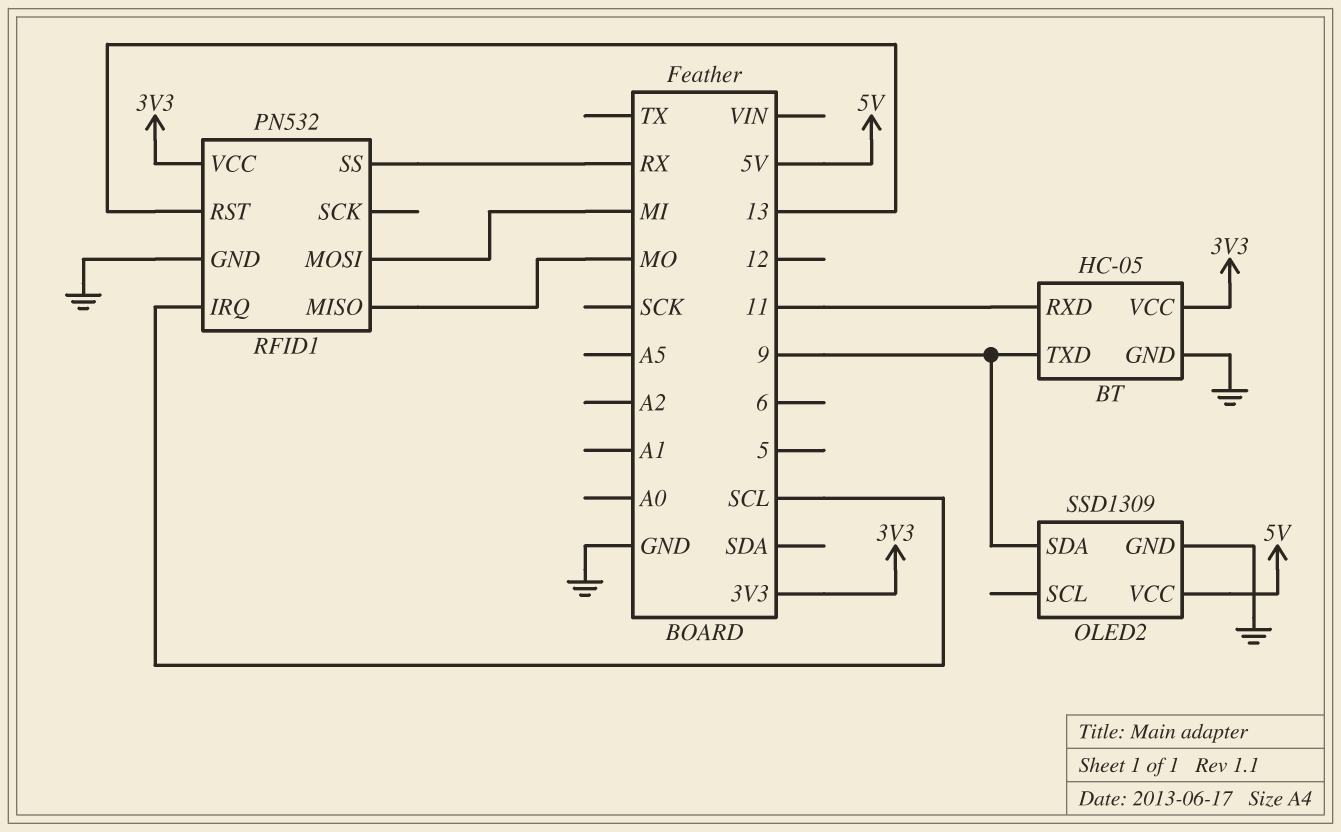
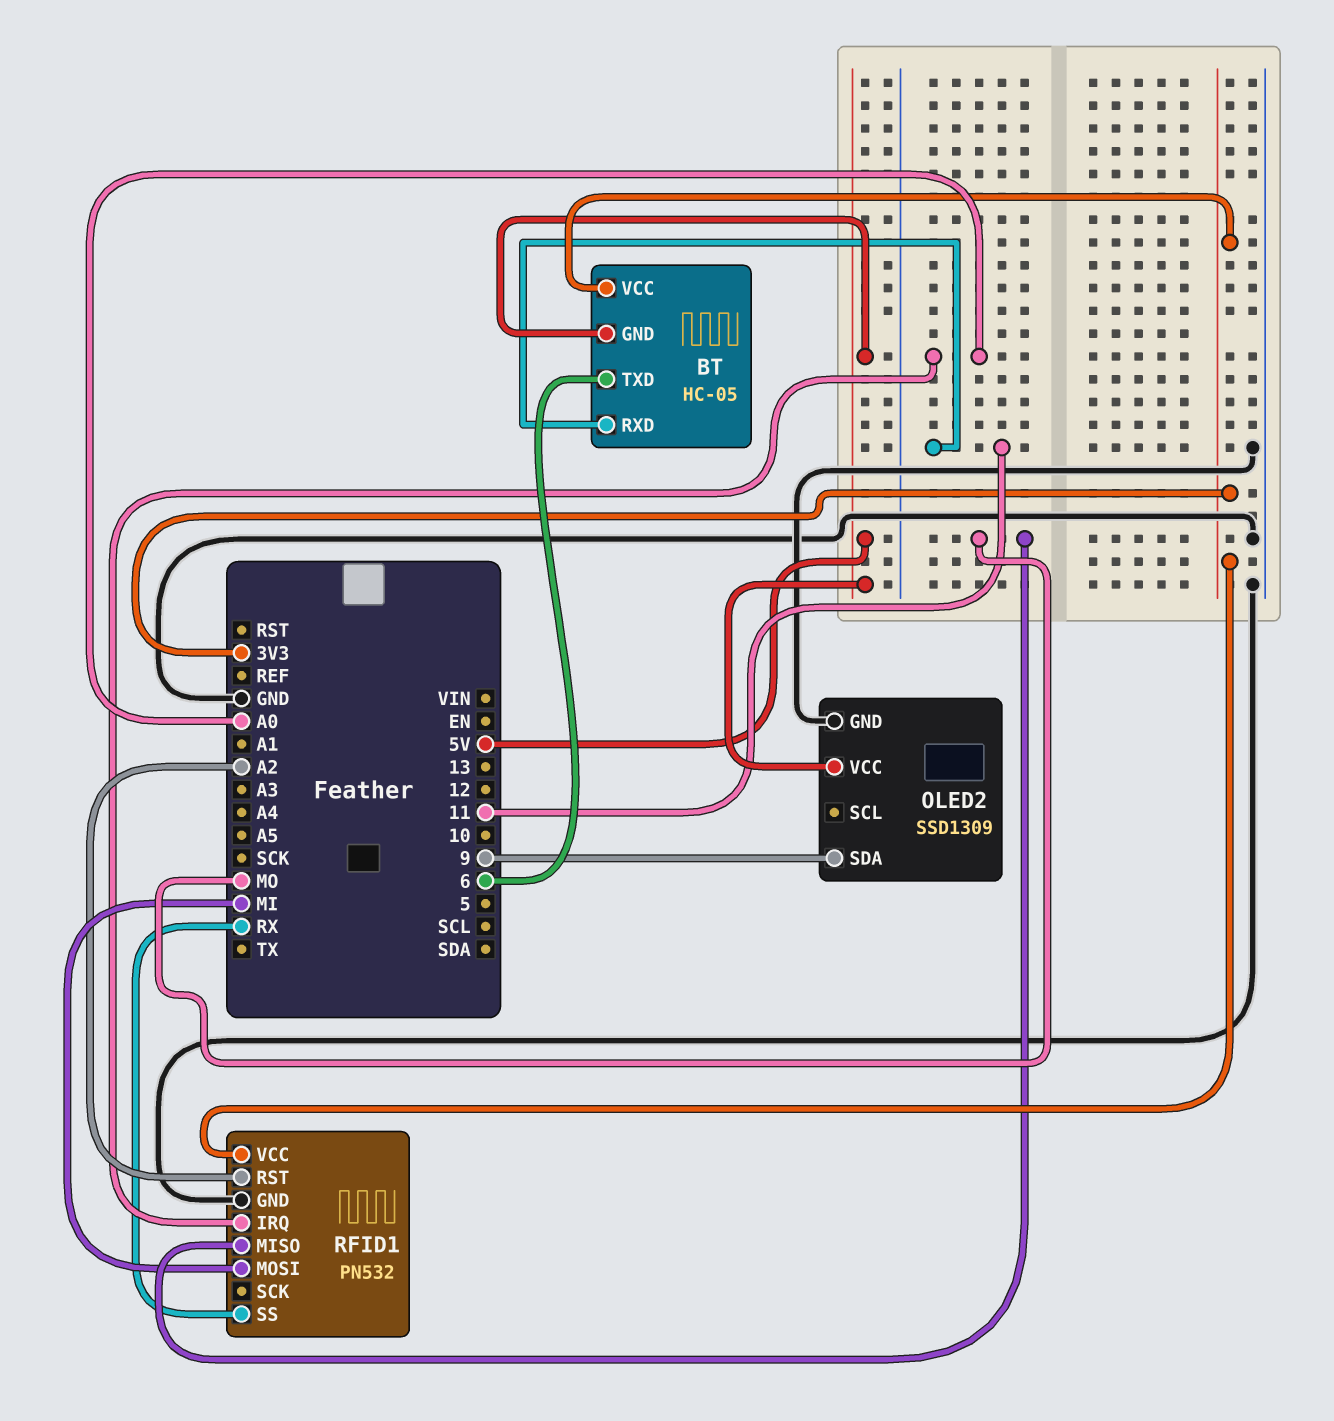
BT pin GND: GND -> 5V
BT pin TXD: 9 -> 6
RFID1 pin IRQ: SCL -> A0
RFID1 pin RST: 13 -> A2

